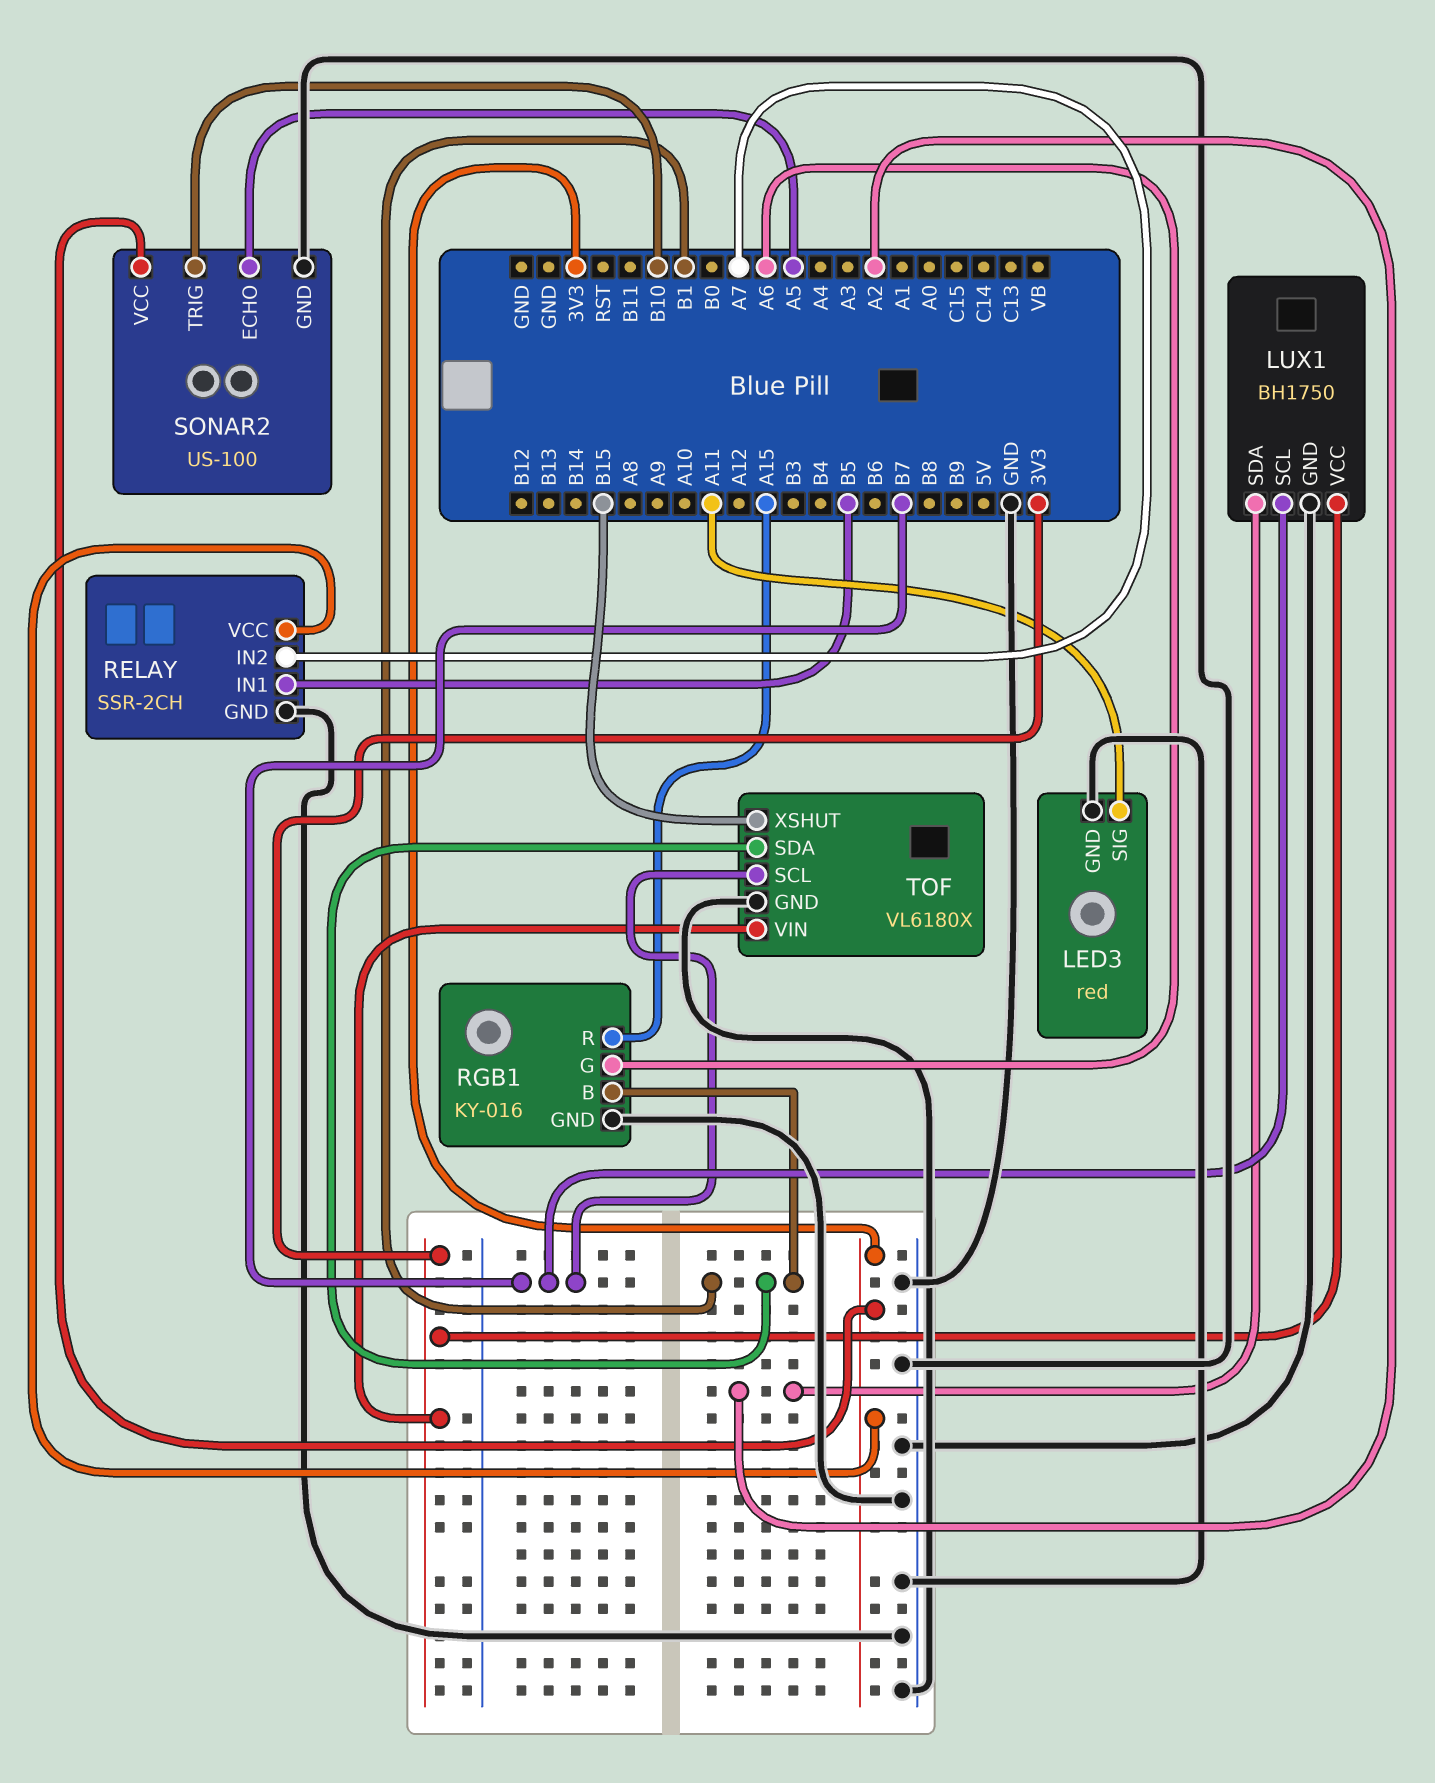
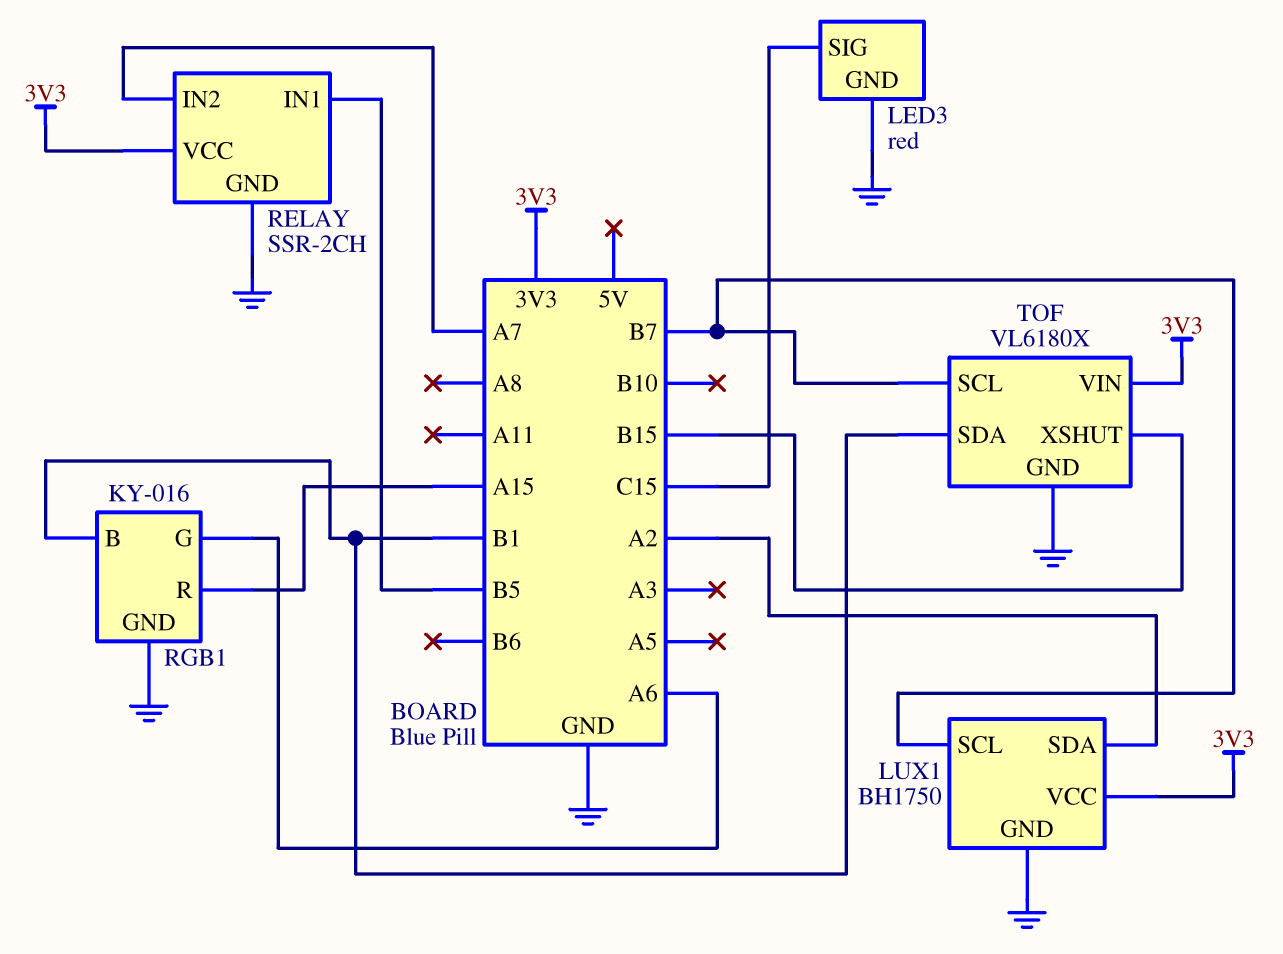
LED3 pin SIG: A11 -> C15
SONAR2: US-100 -> none
SONAR2 pin ECHO: A5 -> none
SONAR2 pin GND: GND -> none
SONAR2 pin TRIG: B10 -> none
SONAR2 pin VCC: 3V3 -> none

